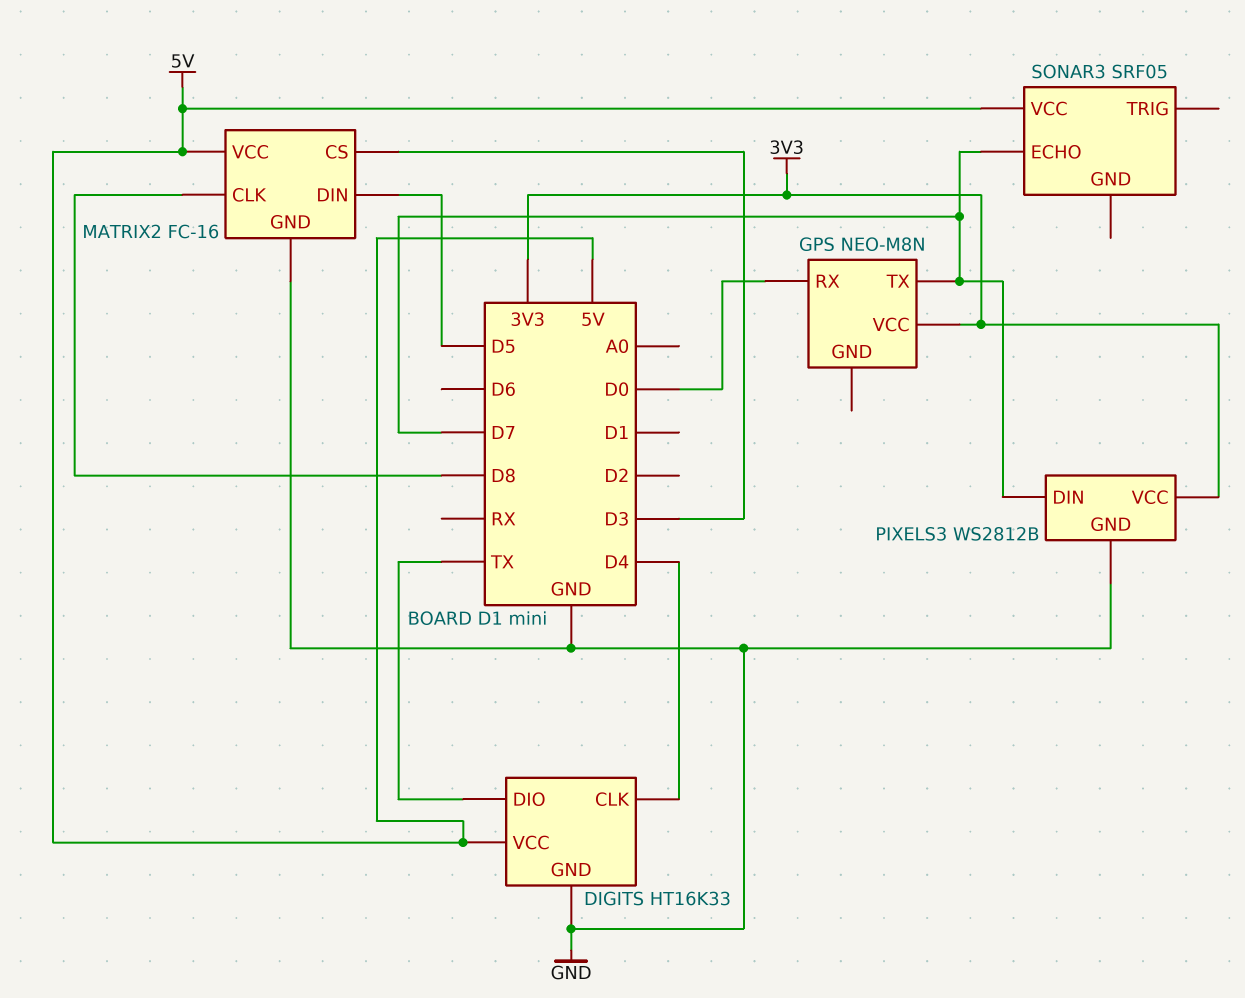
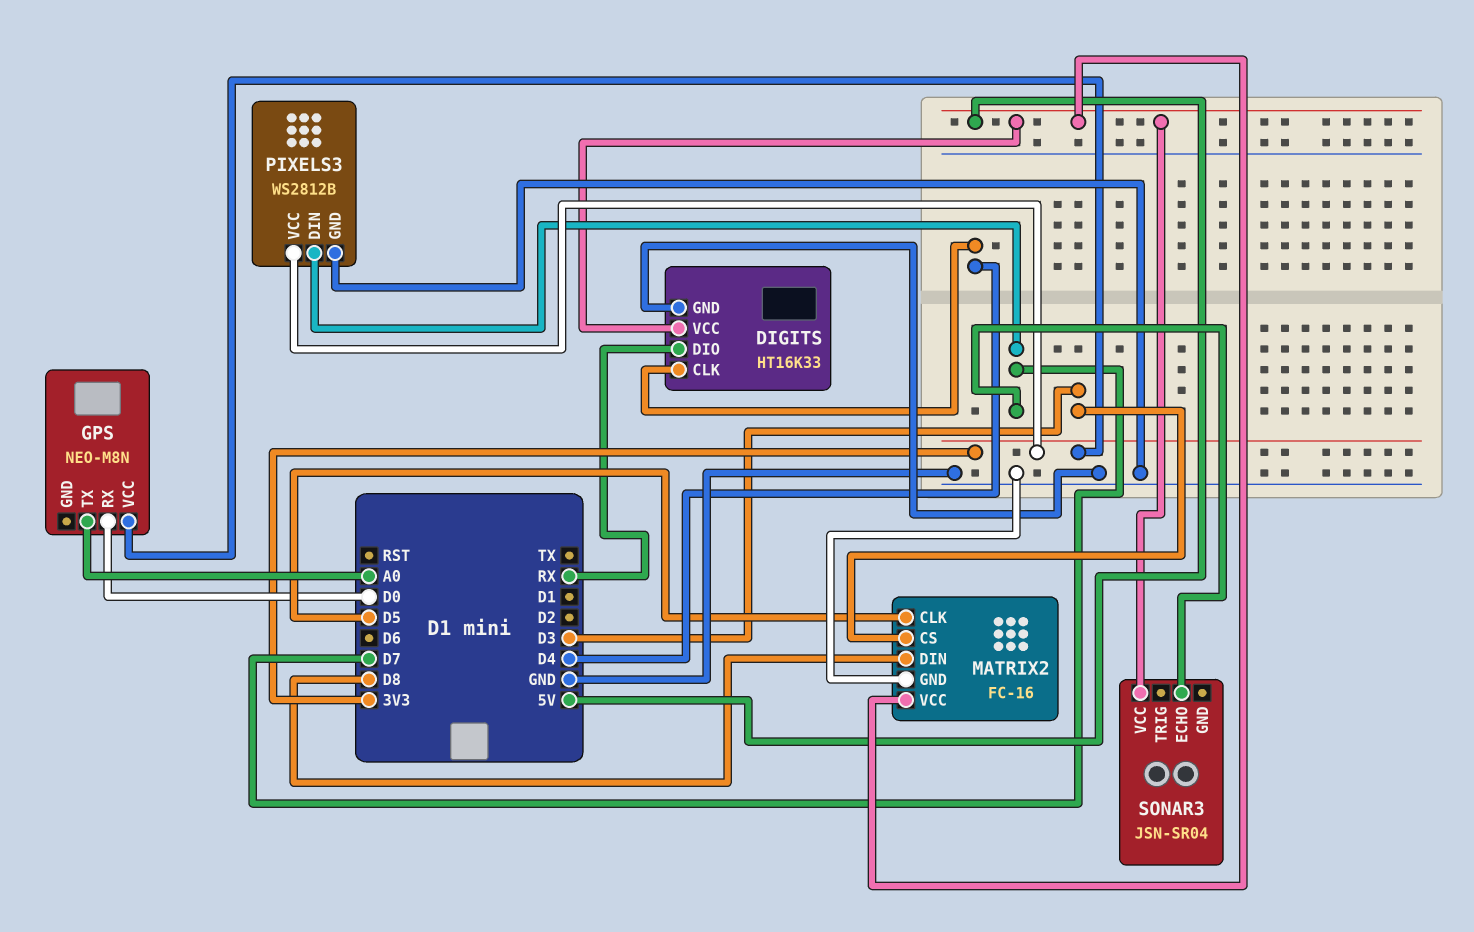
DIGITS pin DIO: TX -> RX
GPS pin TX: D7 -> A0
MATRIX2 pin CLK: D8 -> D5
MATRIX2 pin DIN: D5 -> D8
SONAR3: SRF05 -> JSN-SR04

